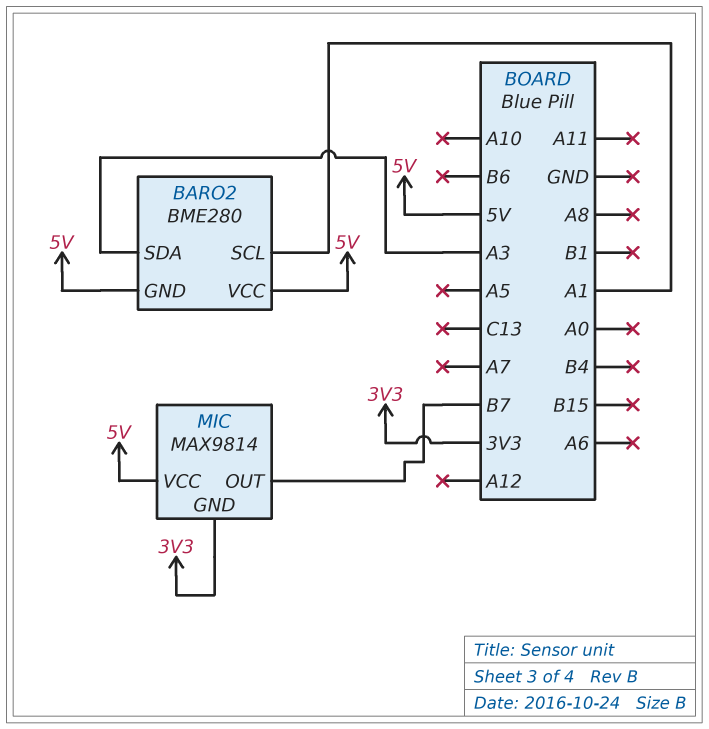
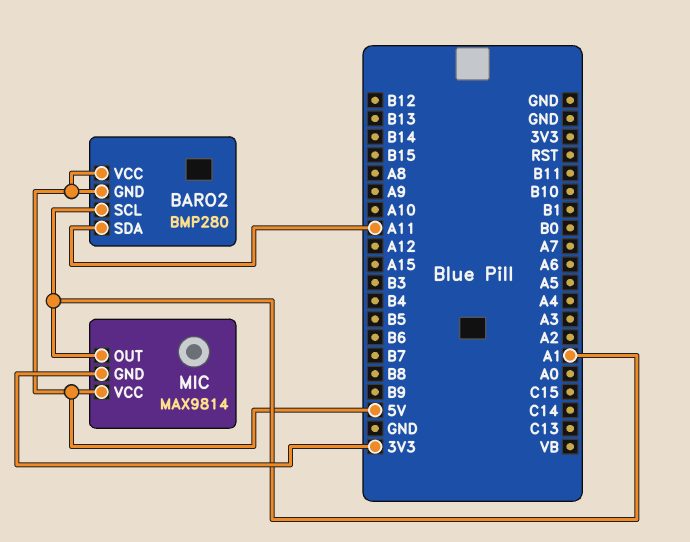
BARO2: BME280 -> BMP280
BARO2 pin SDA: A3 -> A11
MIC pin OUT: B7 -> A1

